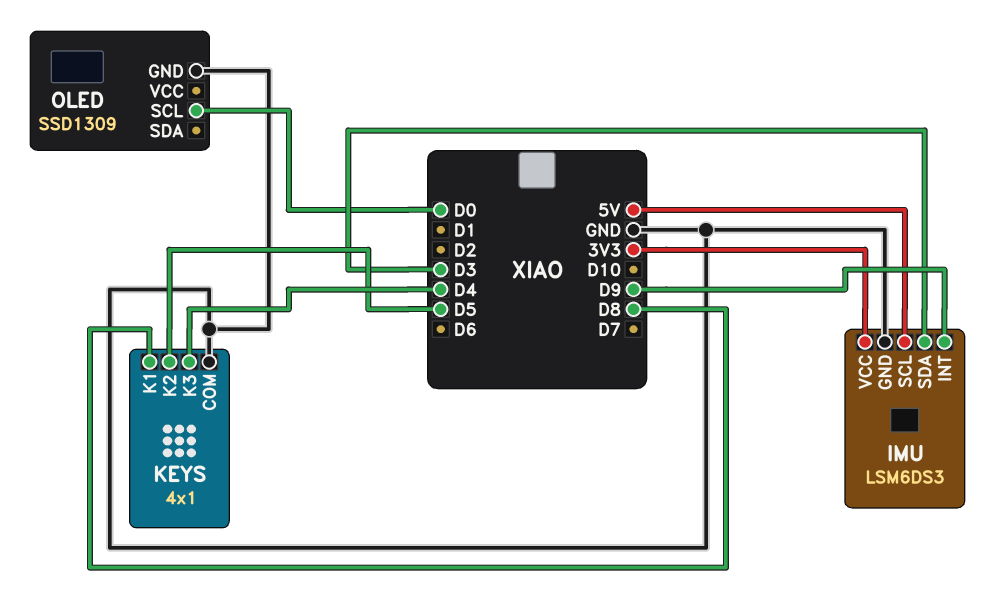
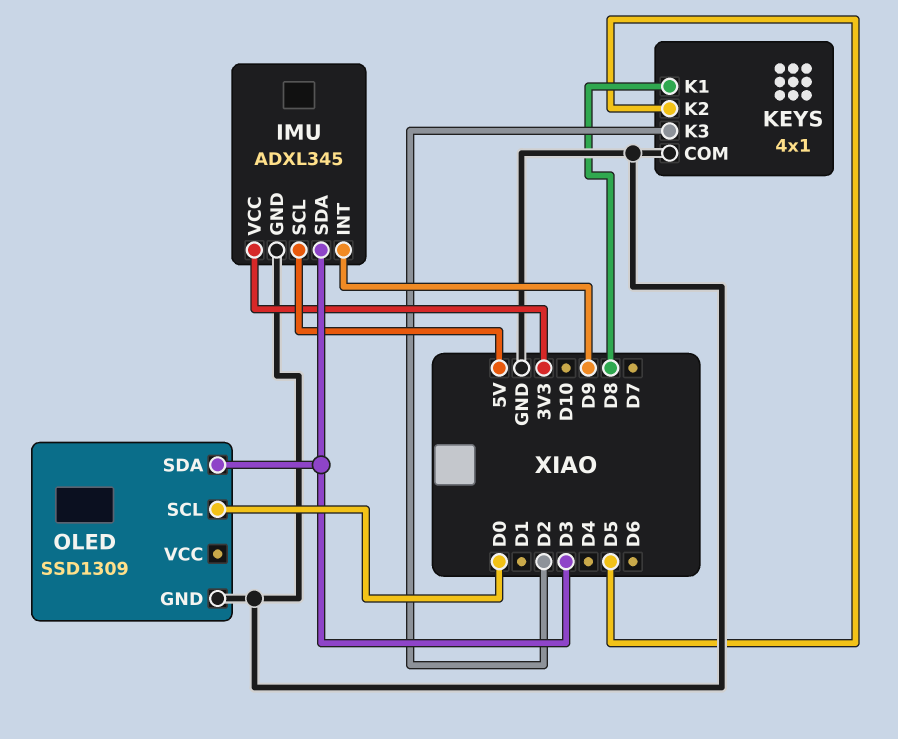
IMU: LSM6DS3 -> ADXL345
KEYS pin K3: D4 -> D2
OLED pin SDA: none -> D3

